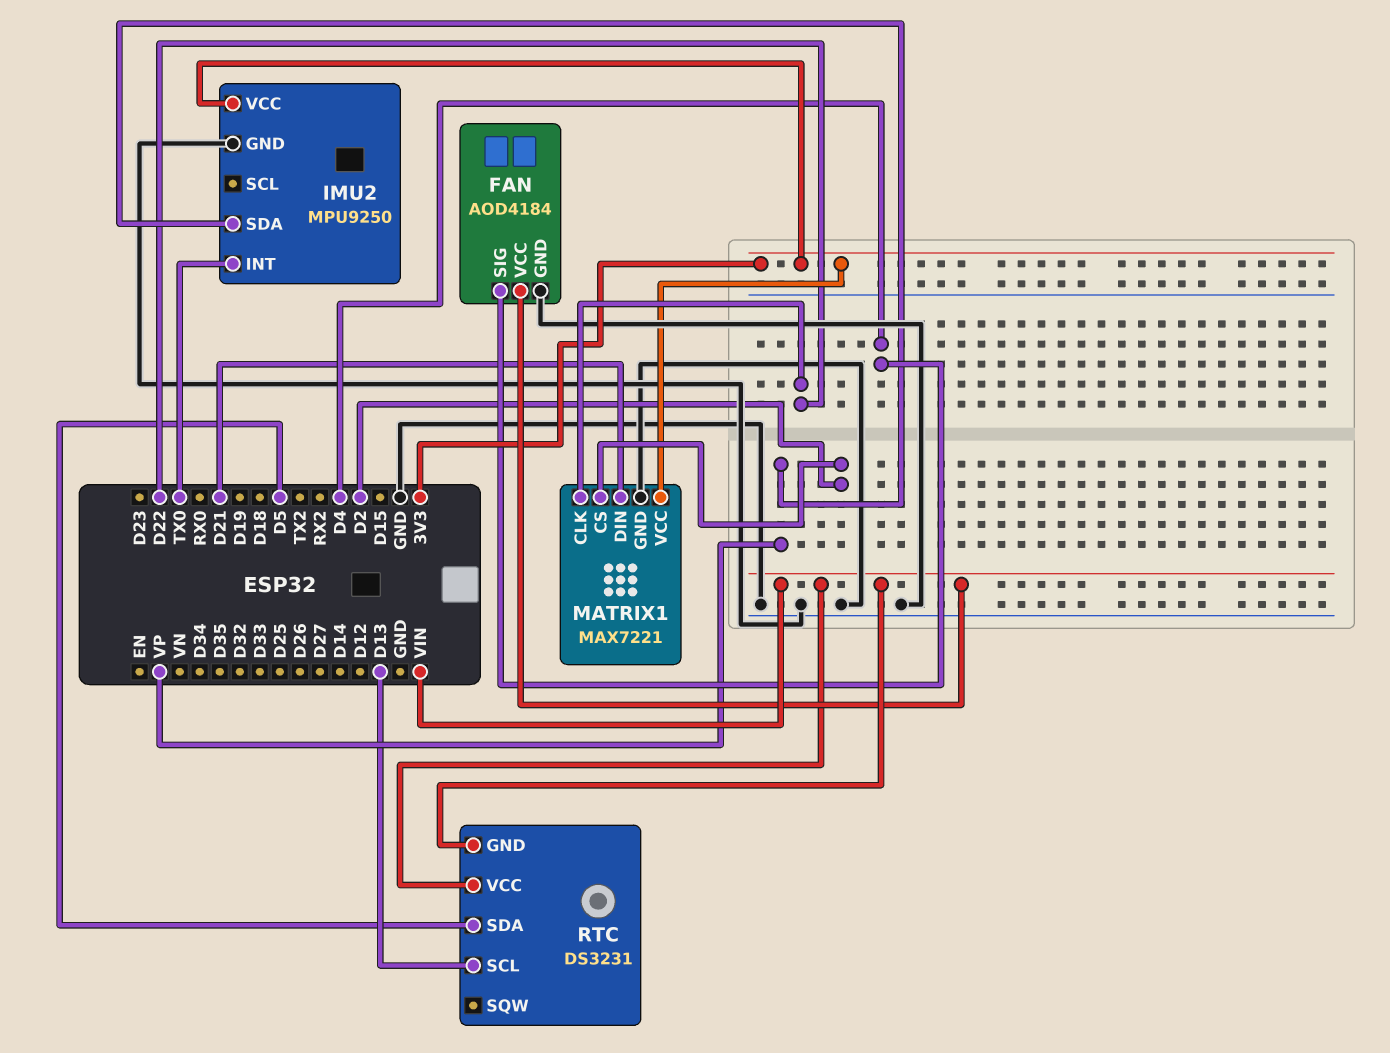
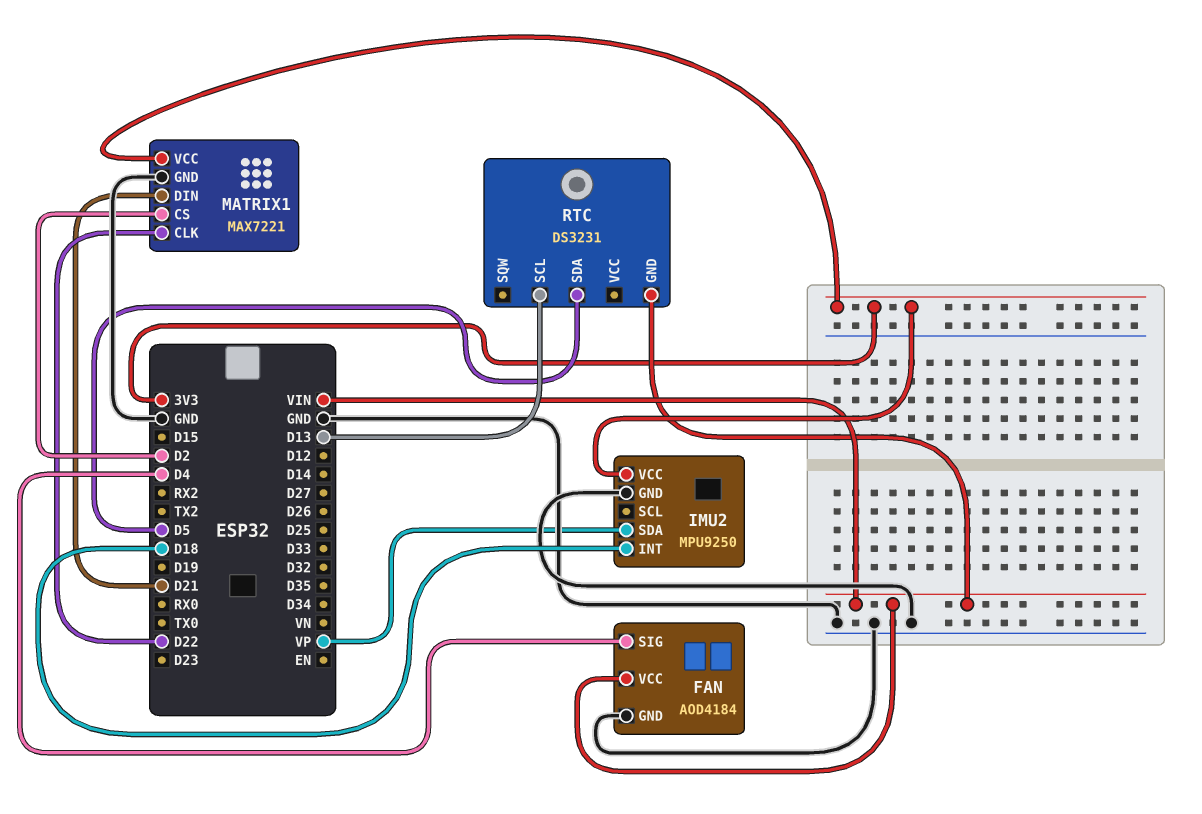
IMU2 pin INT: TX0 -> D18
RTC pin VCC: VIN -> none

